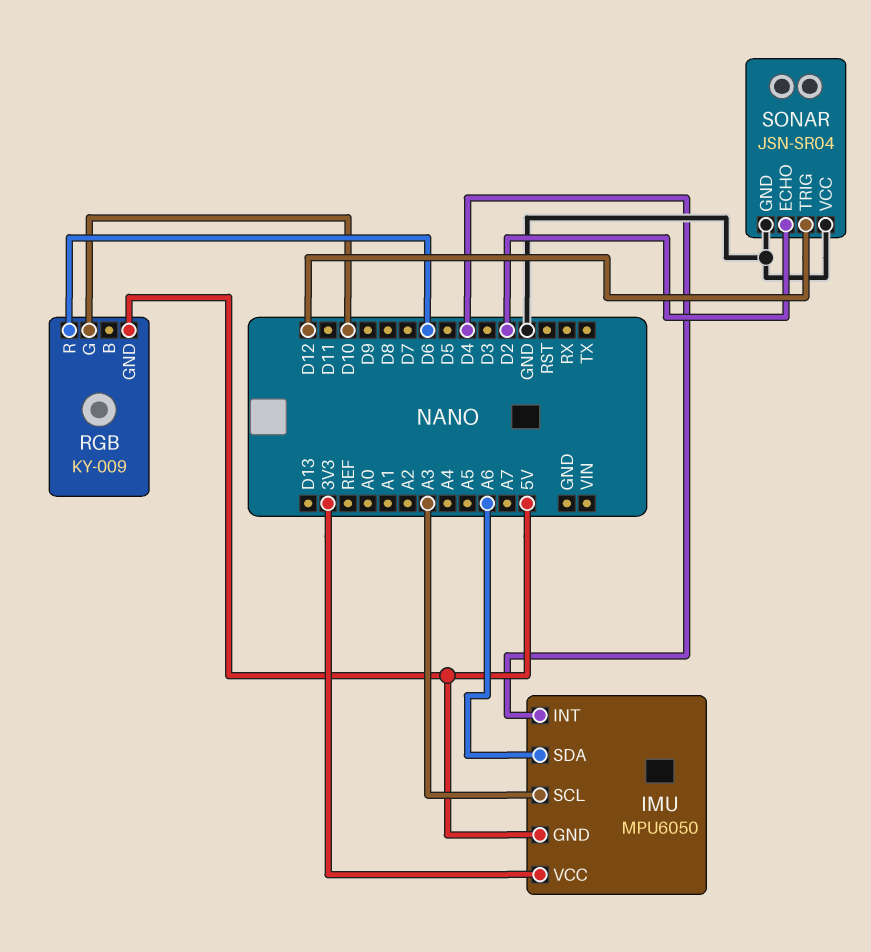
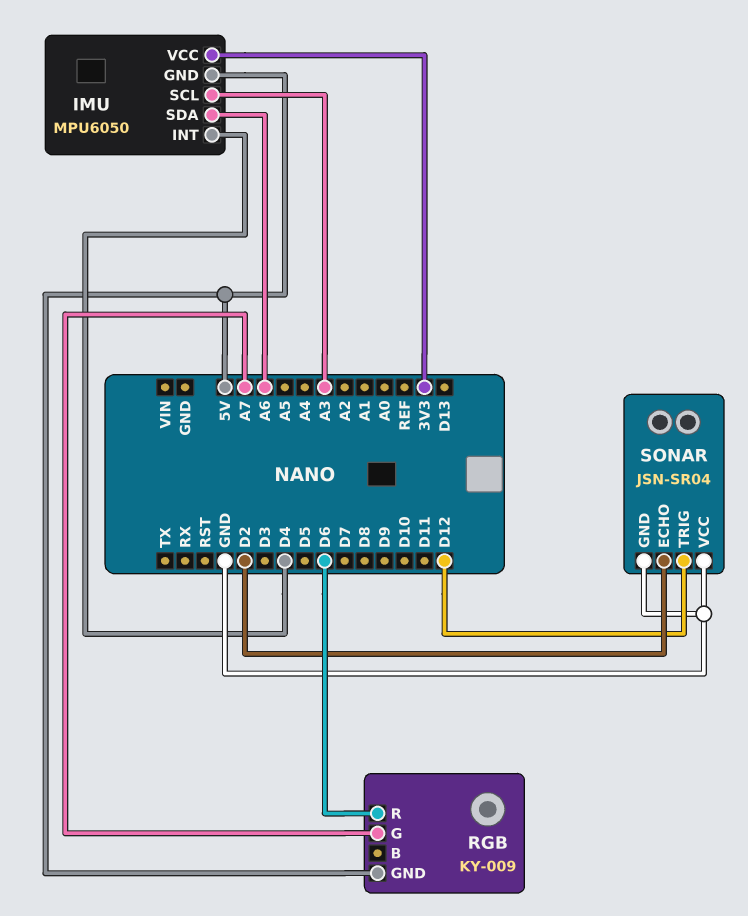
RGB pin G: D10 -> A7

